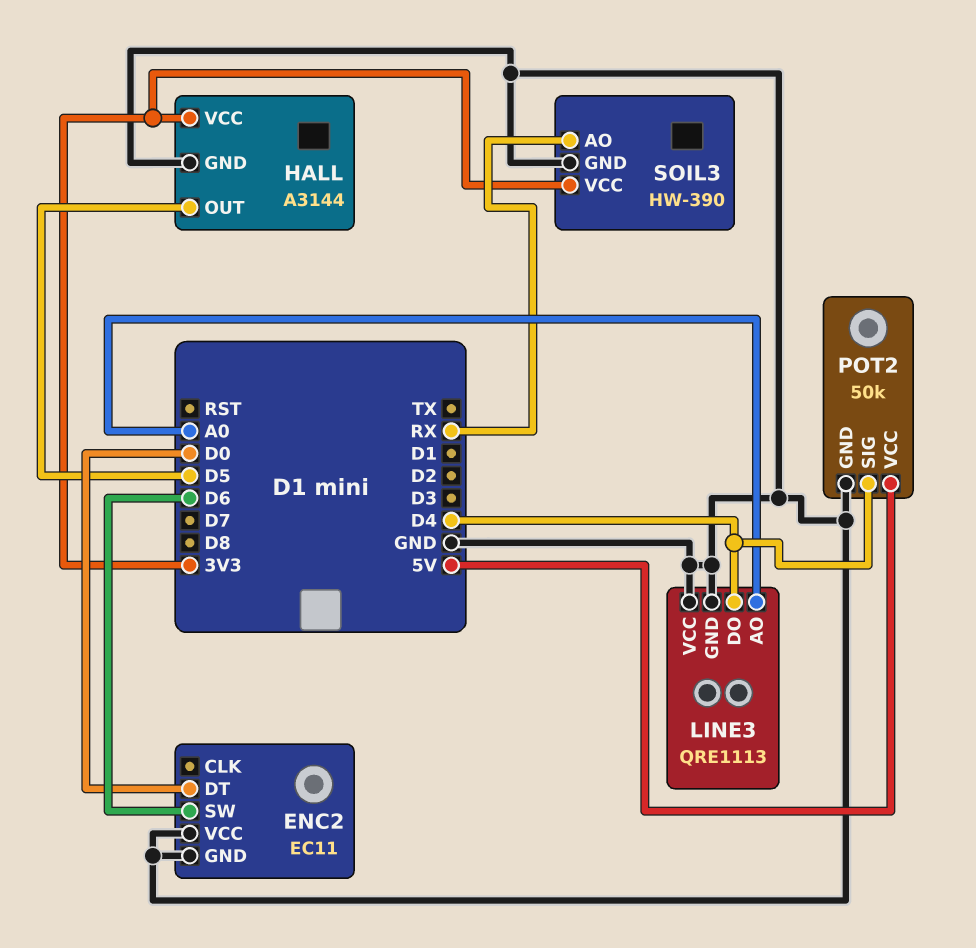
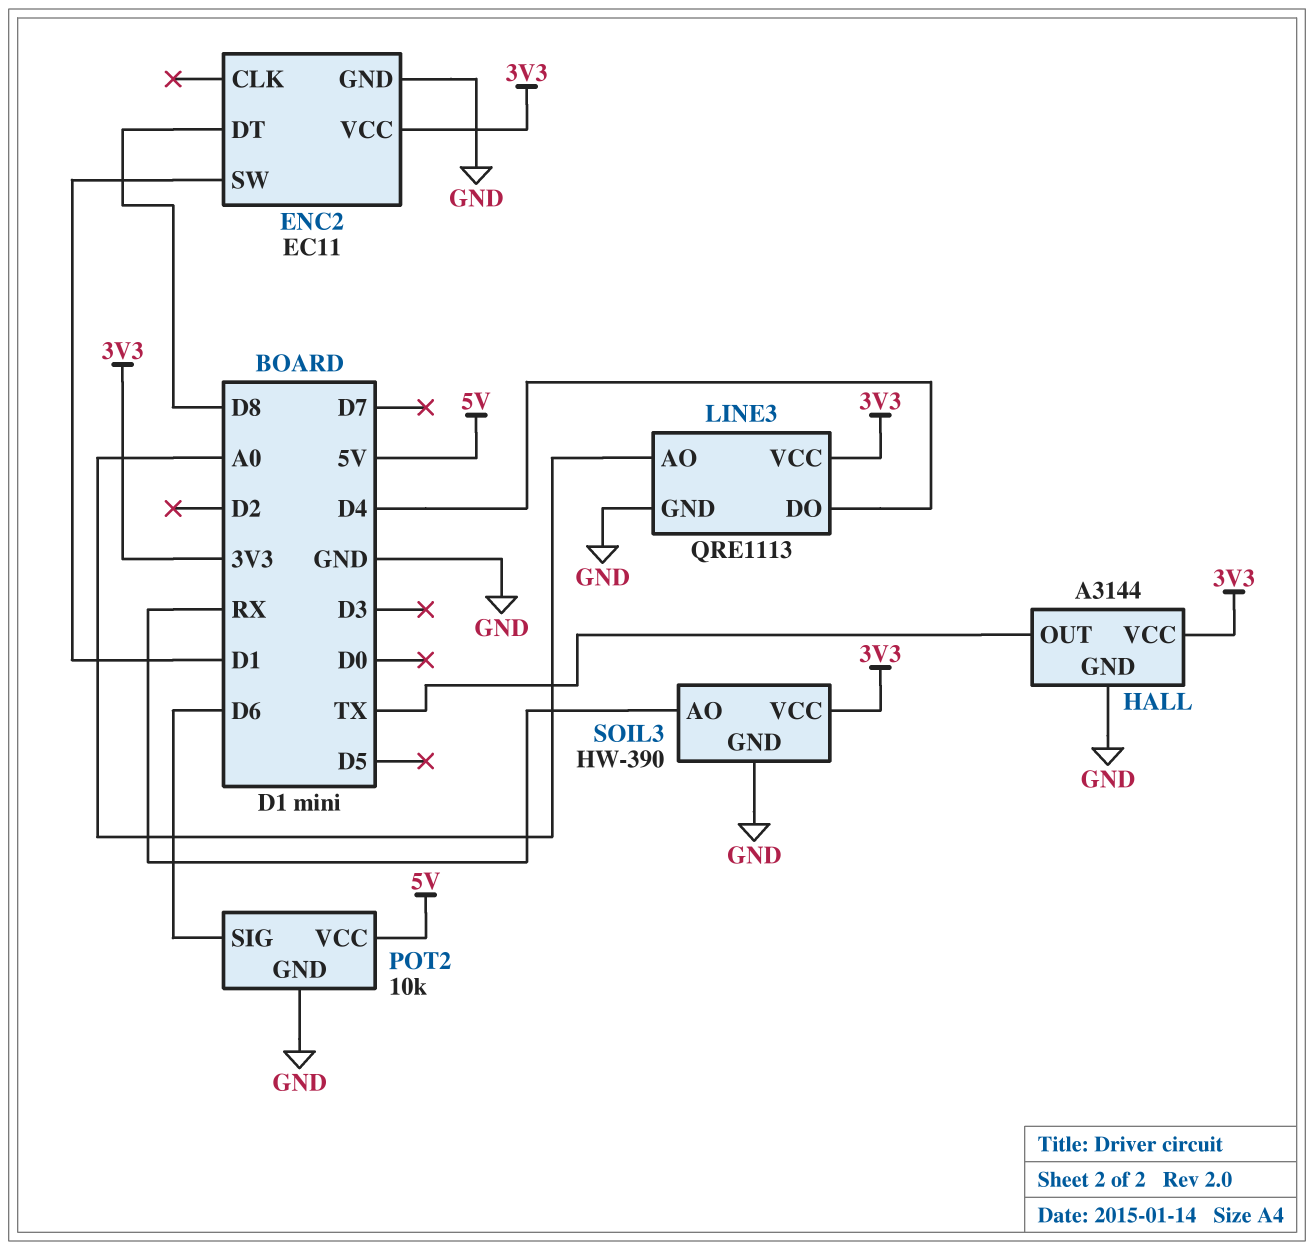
ENC2 pin DT: D0 -> D8
ENC2 pin SW: D6 -> D1
ENC2 pin VCC: GND -> 3V3
HALL pin OUT: D5 -> TX
LINE3 pin VCC: GND -> 3V3
POT2: 50k -> 10k
POT2 pin SIG: D4 -> D6

